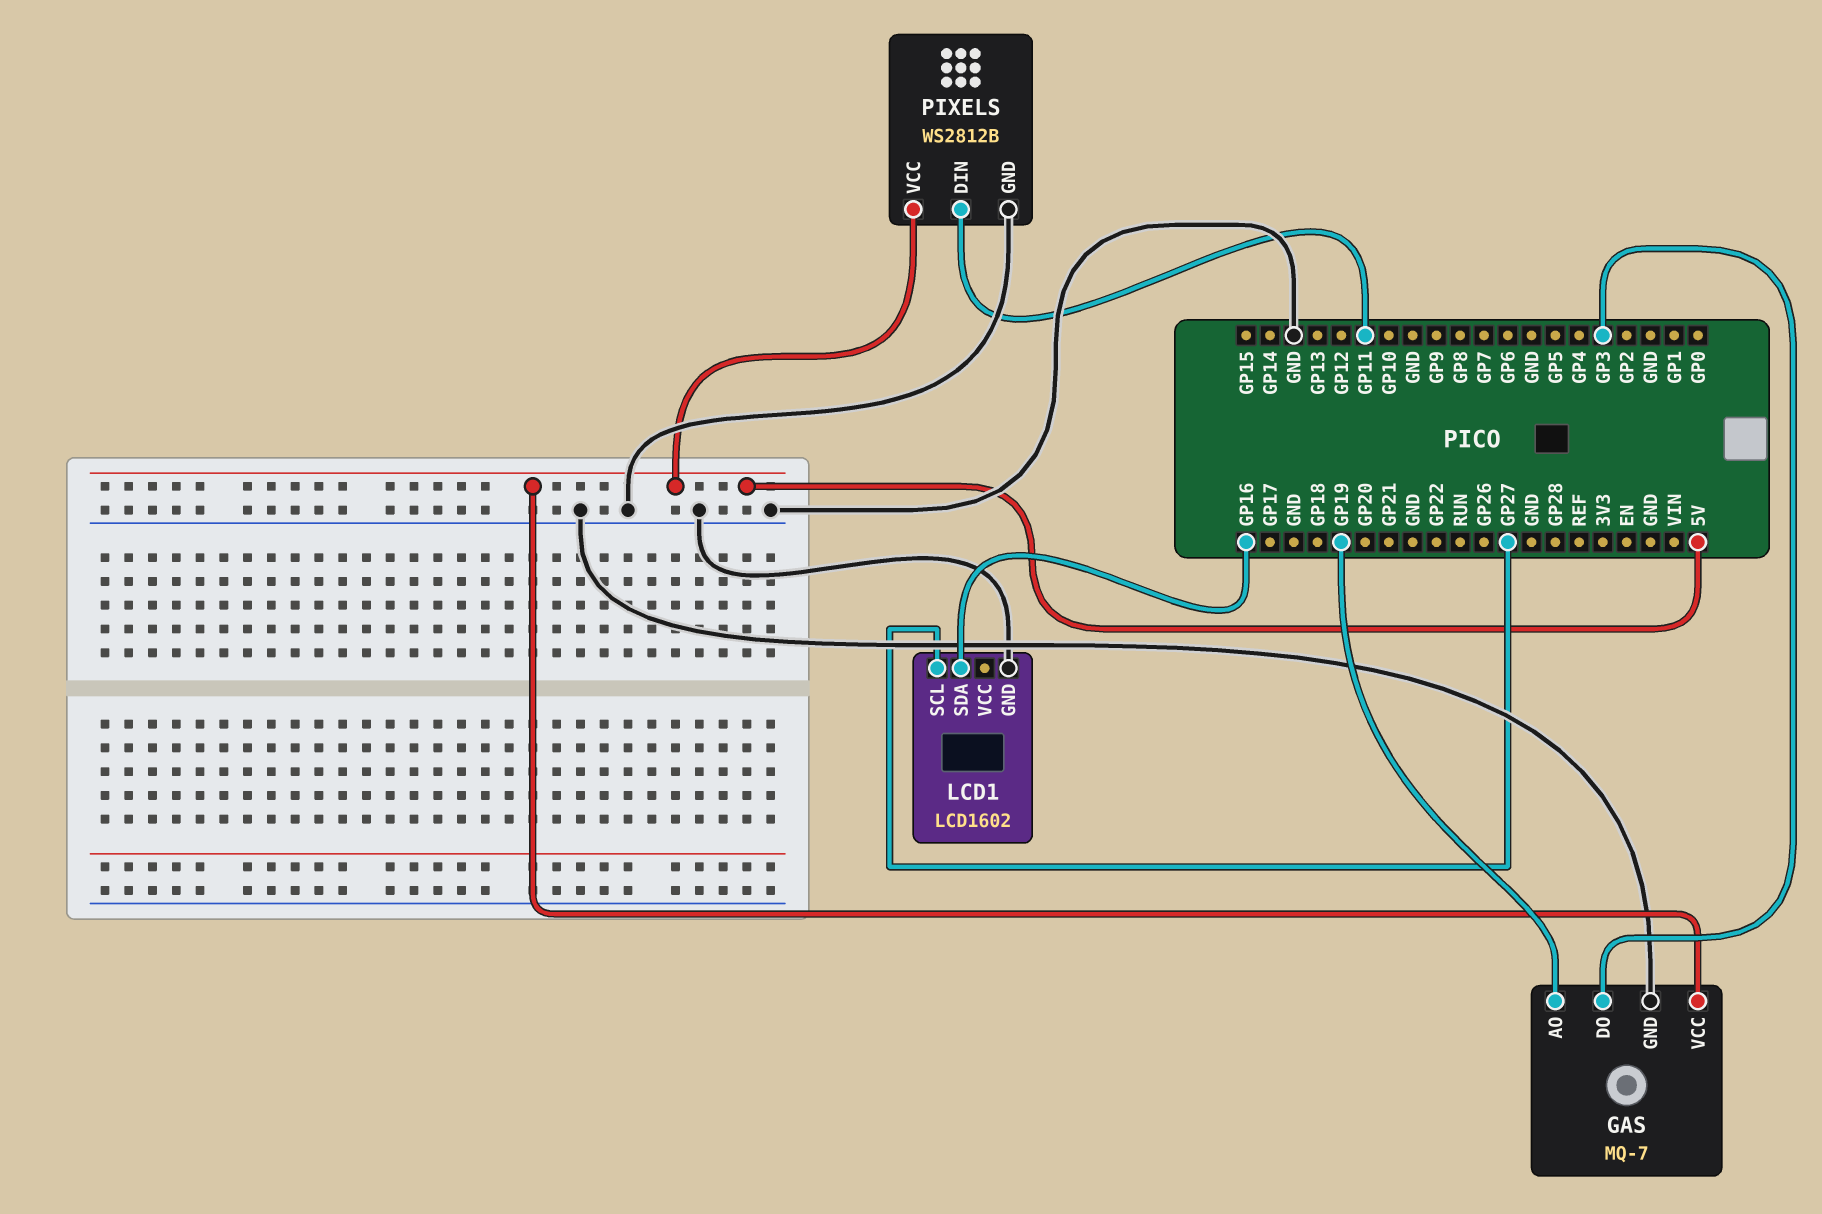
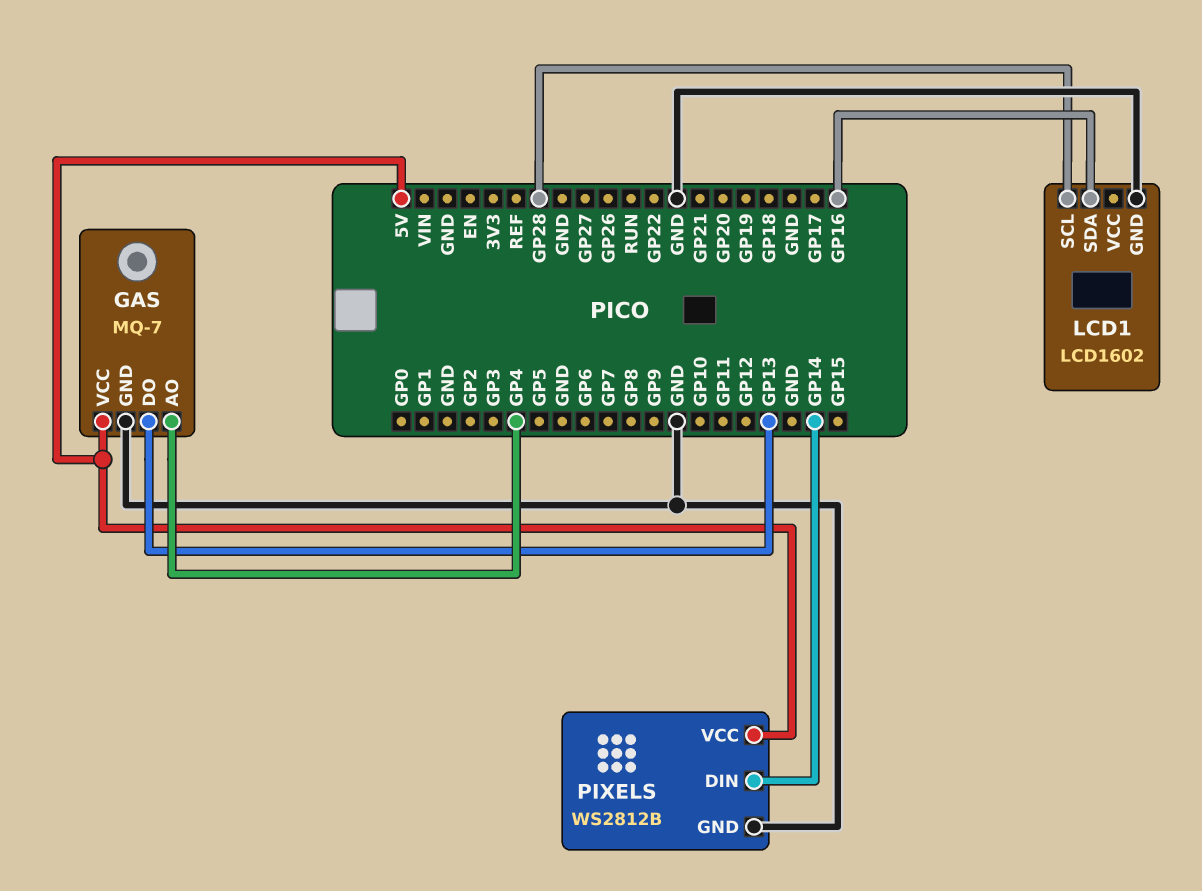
GAS pin AO: GP19 -> GP4
GAS pin DO: GP3 -> GP13
LCD1 pin SCL: GP27 -> GP28
PIXELS pin DIN: GP11 -> GP14

